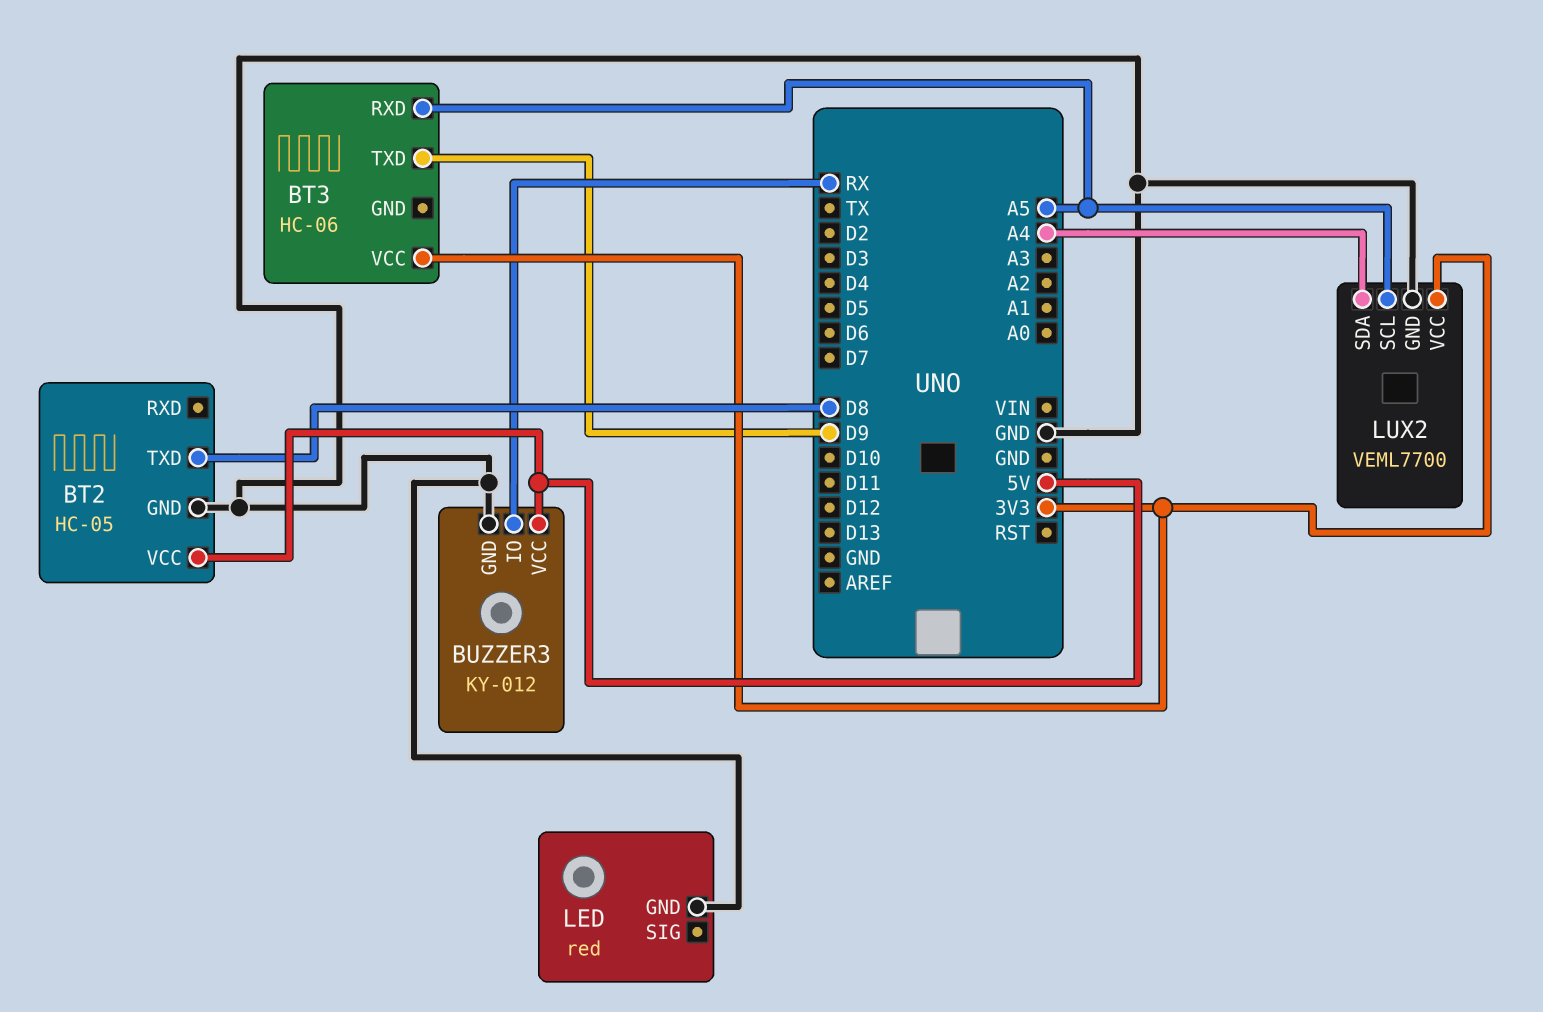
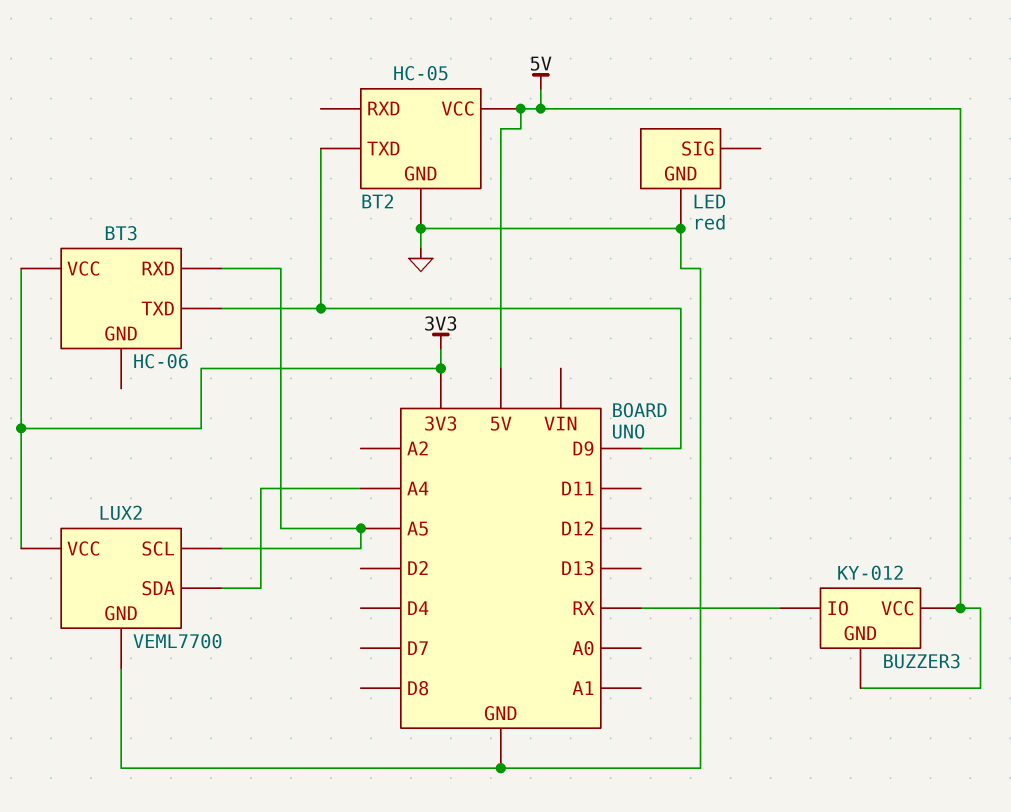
BT2 pin TXD: D8 -> D9
BUZZER3 pin GND: GND -> 5V

